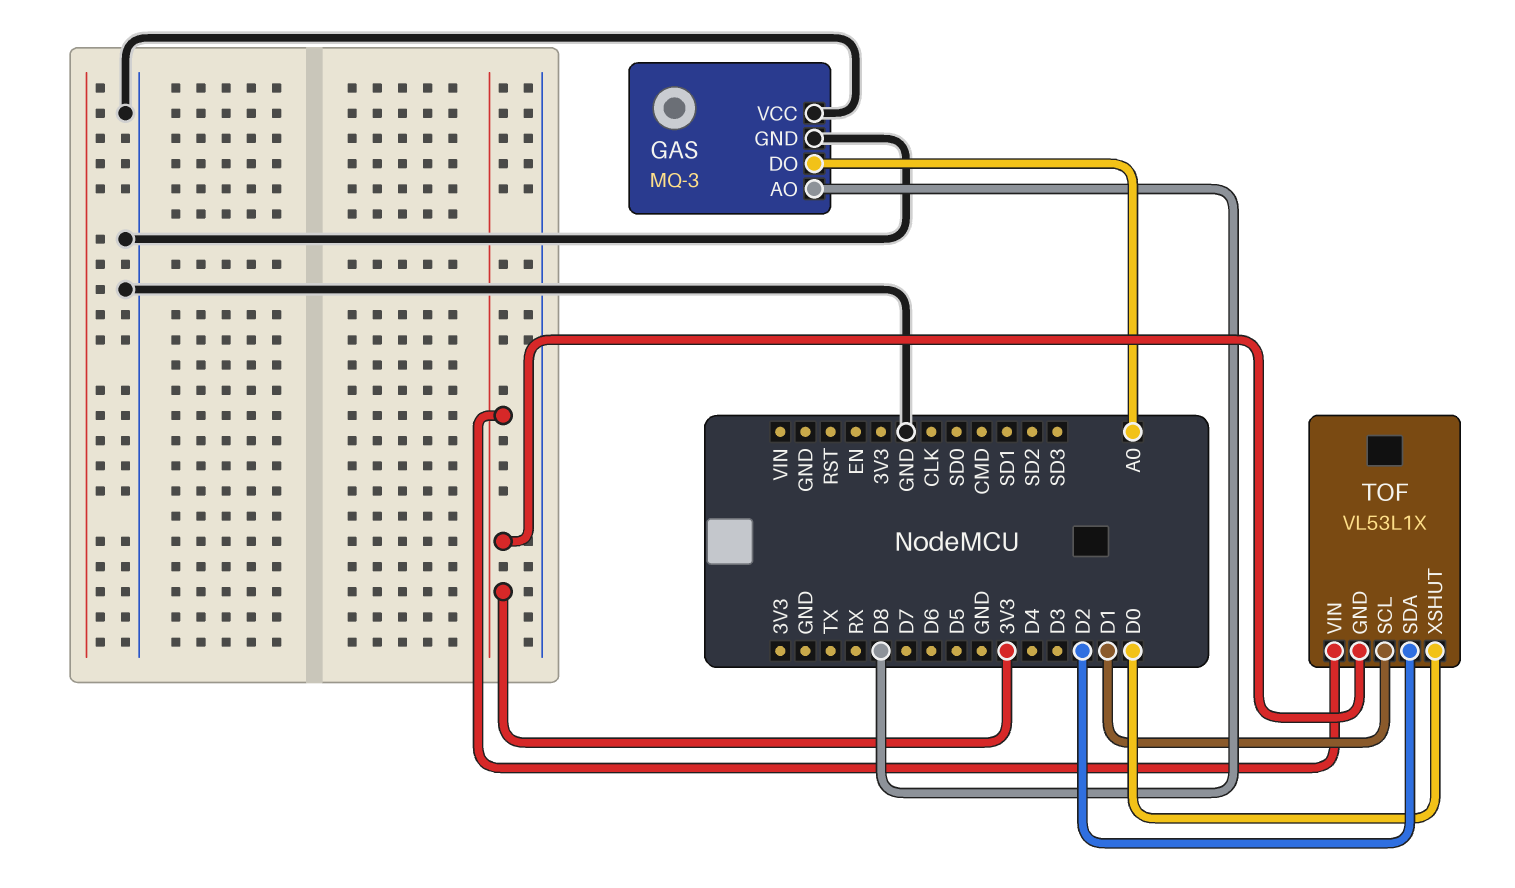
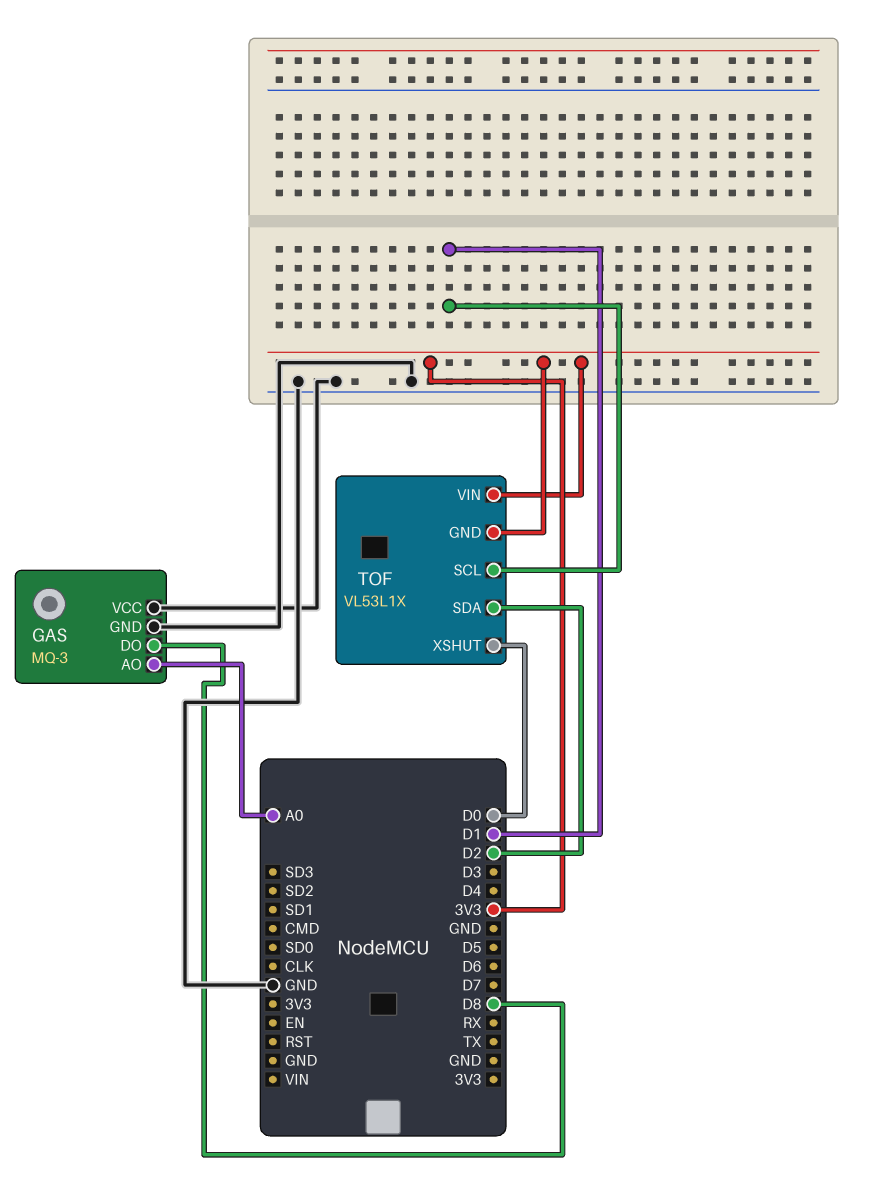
GAS pin AO: D8 -> A0
GAS pin DO: A0 -> D8

